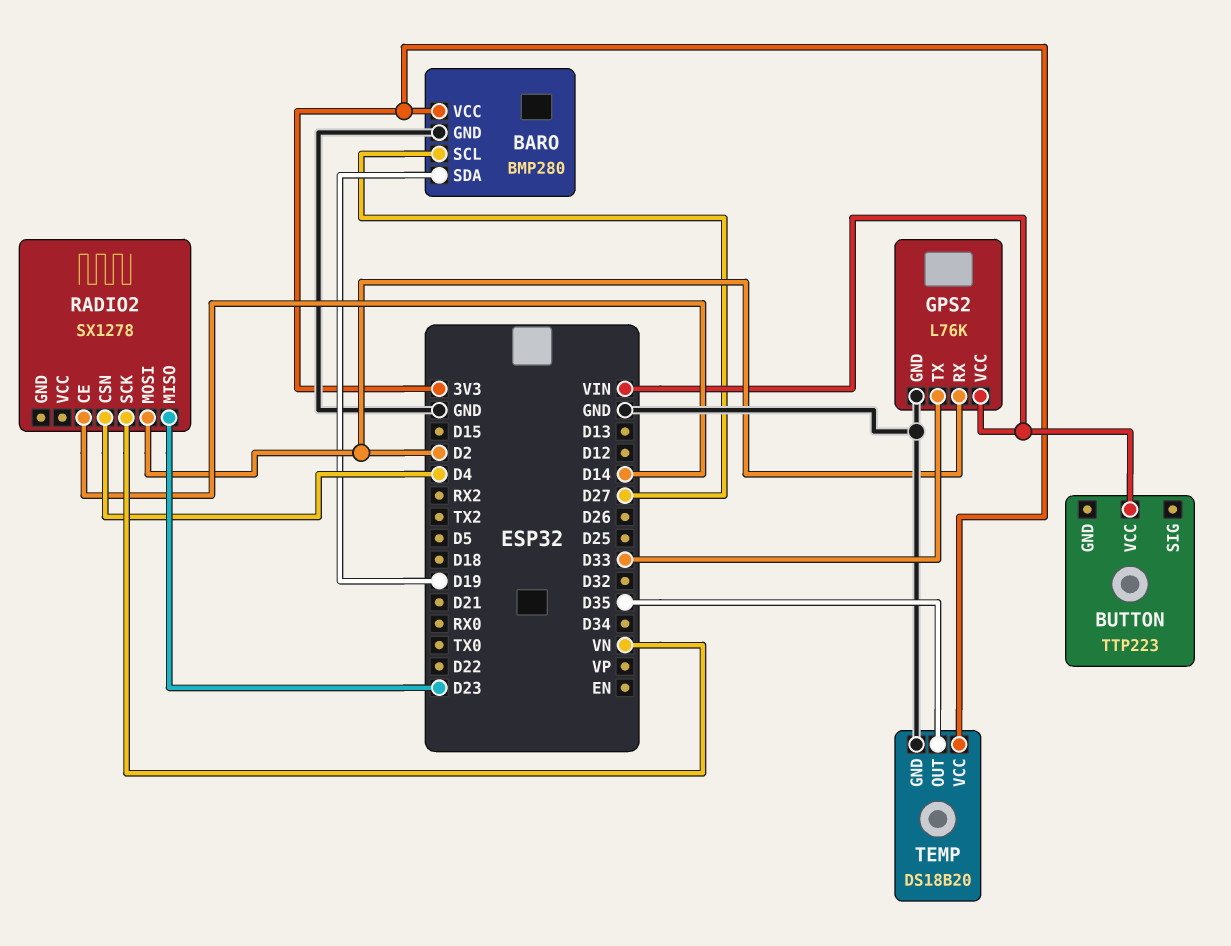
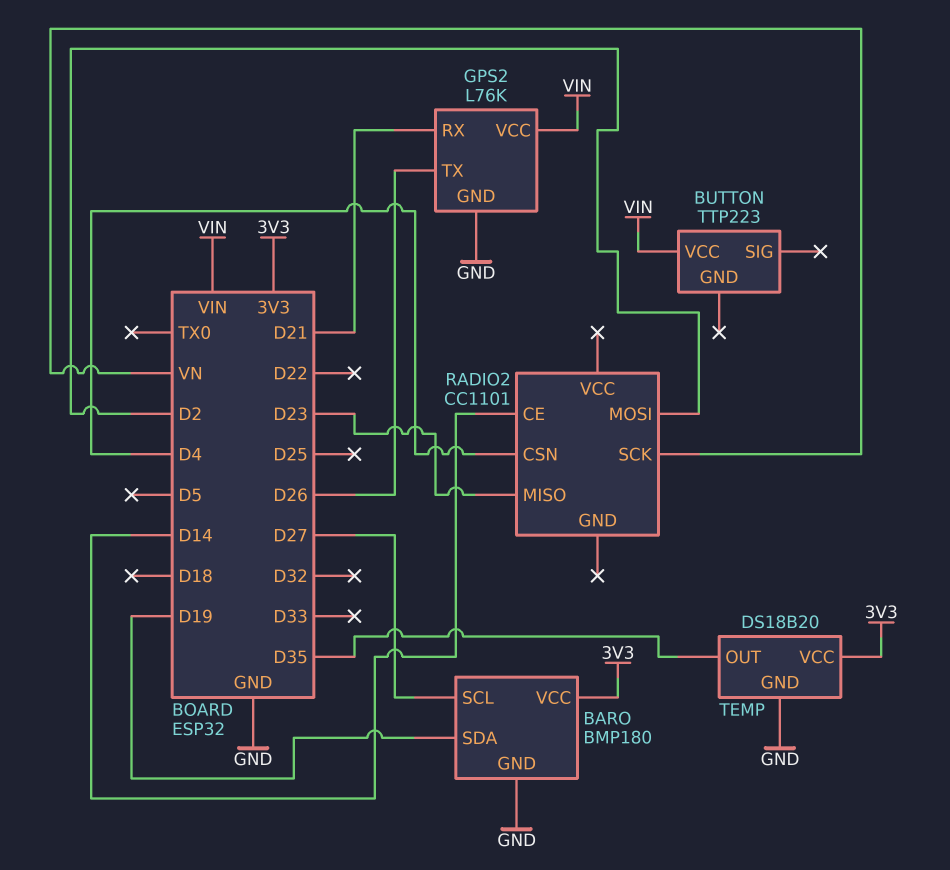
BARO: BMP280 -> BMP180
GPS2 pin RX: D2 -> D21
GPS2 pin TX: D33 -> D26
RADIO2: SX1278 -> CC1101

